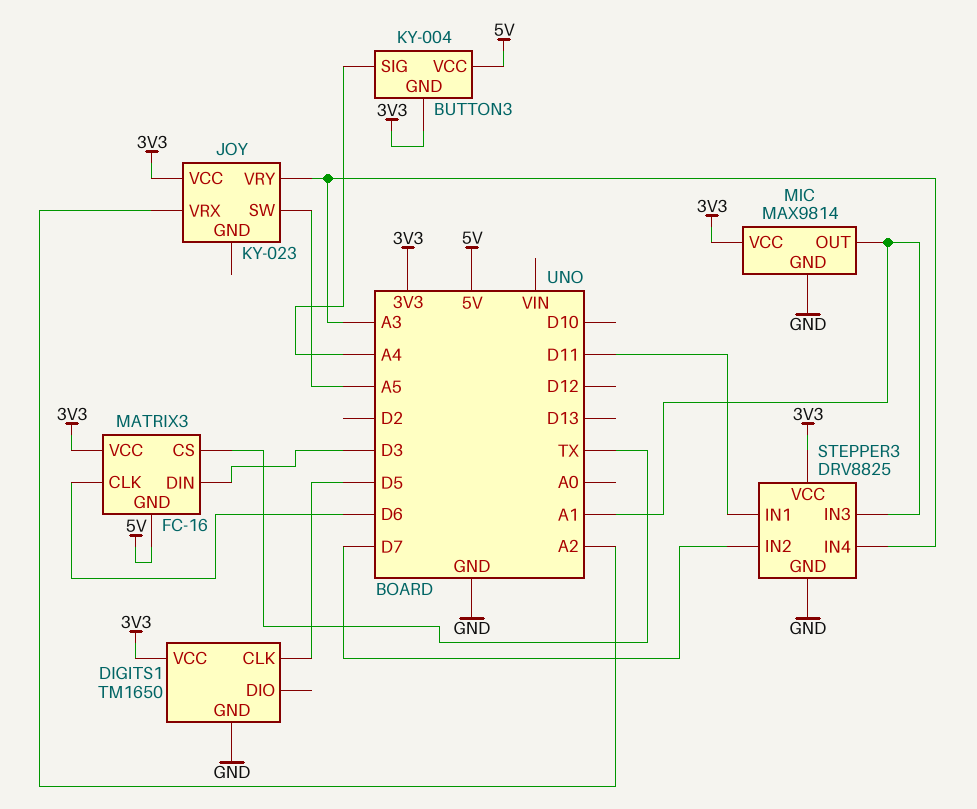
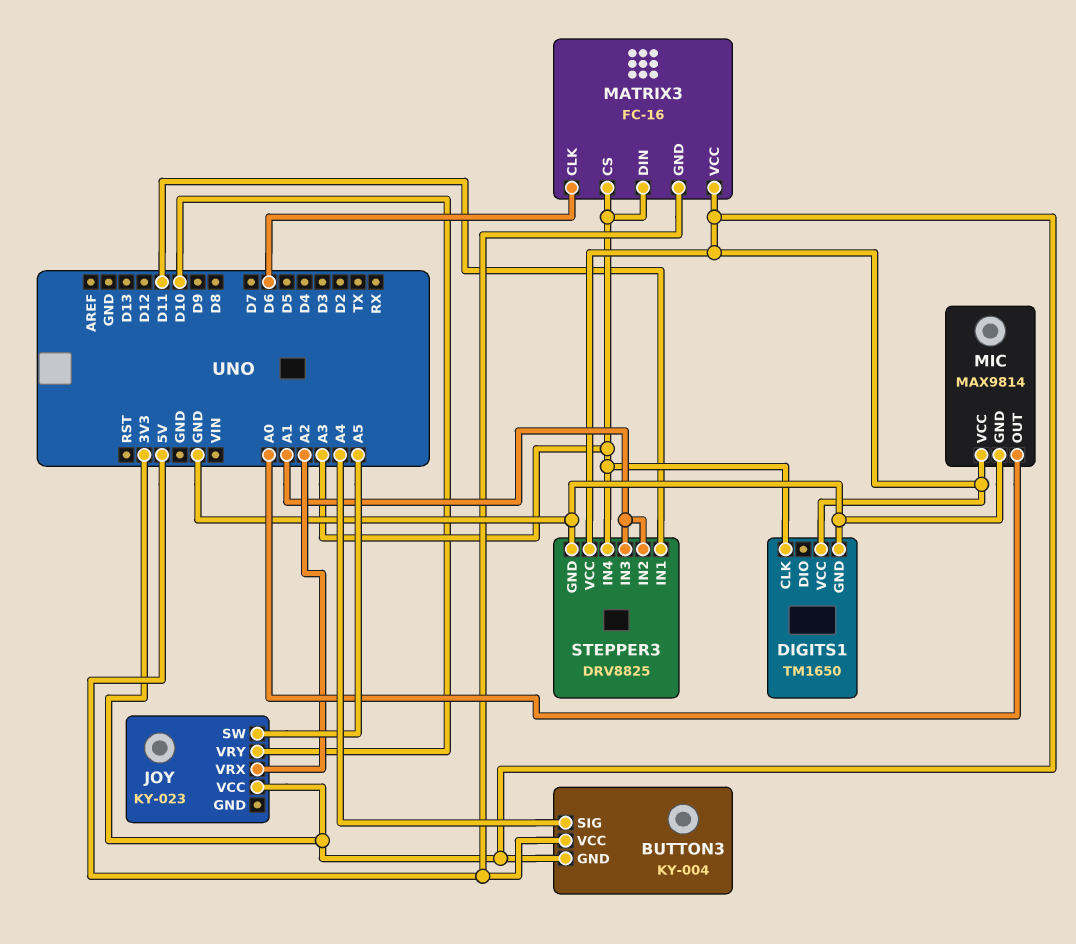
DIGITS1 pin CLK: D5 -> A3
JOY pin VRY: A3 -> D10
MATRIX3 pin CS: TX -> A3
MATRIX3 pin DIN: D3 -> A3
MIC pin OUT: A1 -> A0
STEPPER3 pin IN2: D7 -> A1

